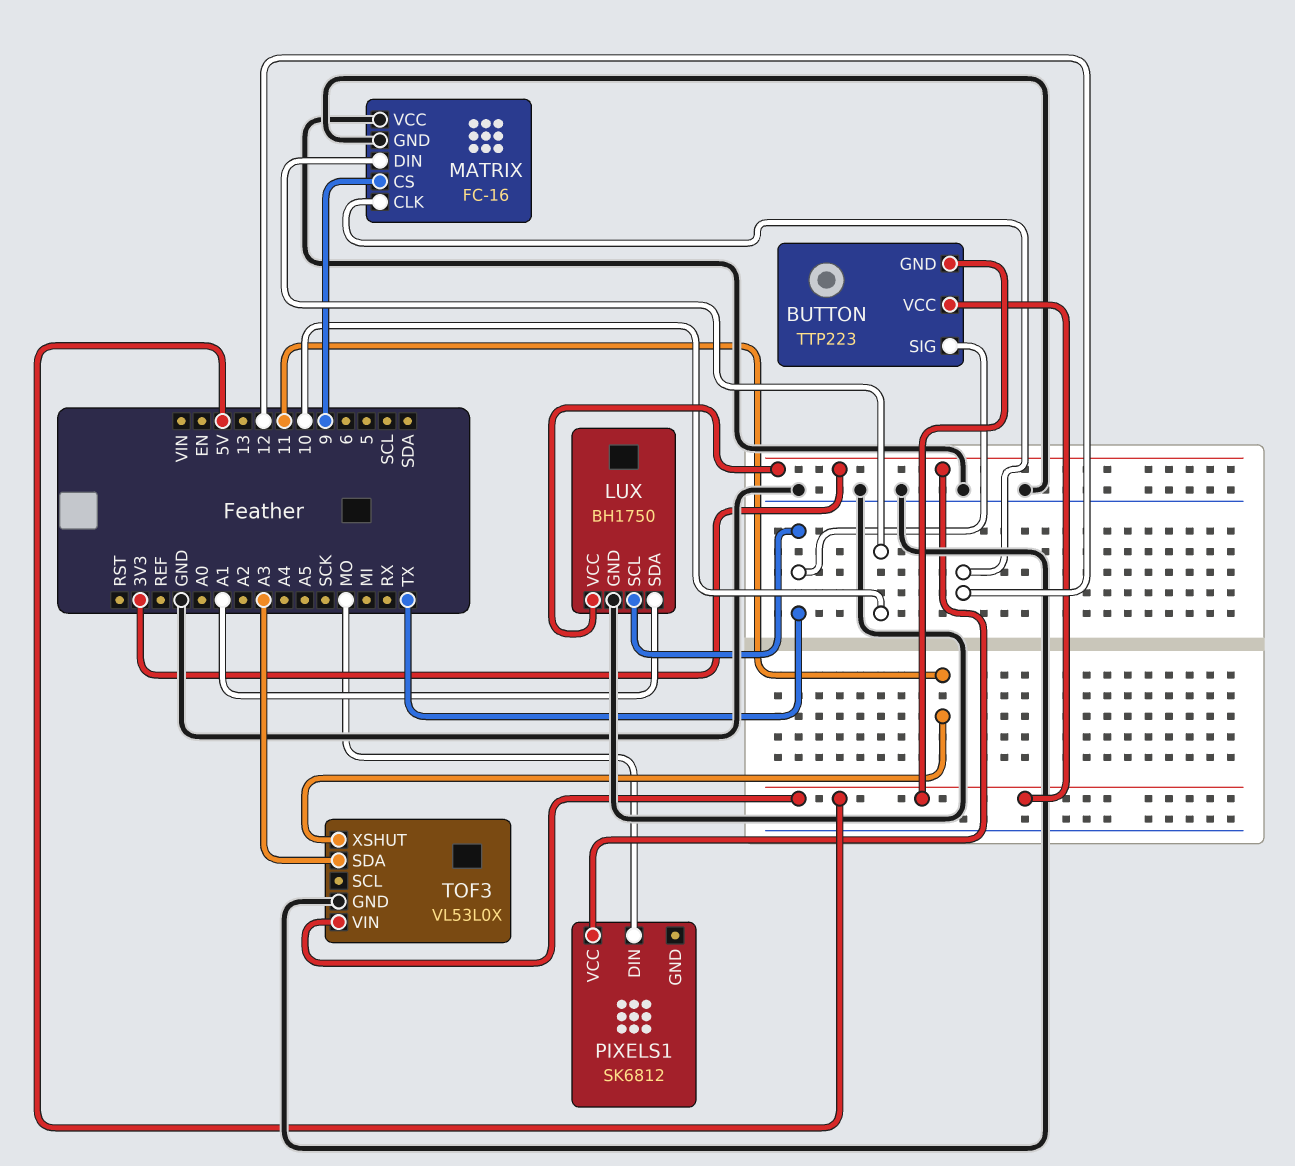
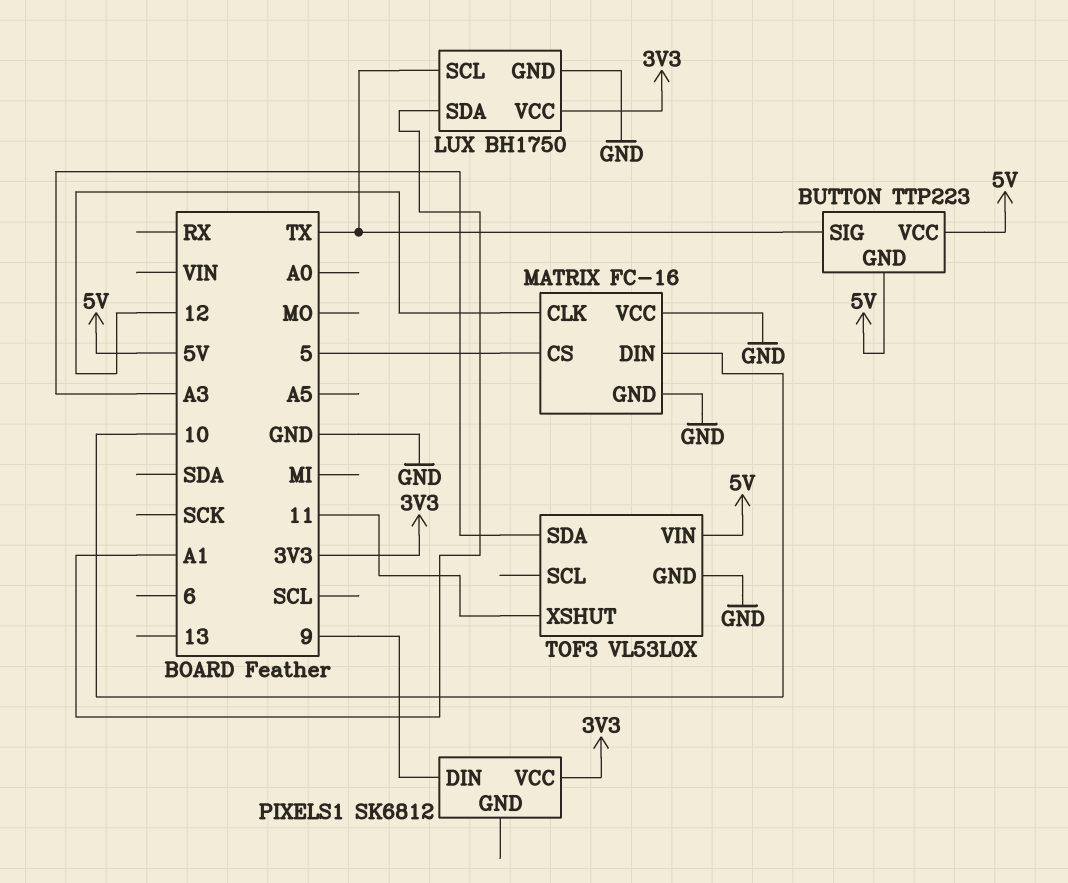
MATRIX pin CS: 9 -> 5
PIXELS1 pin DIN: MO -> 9

